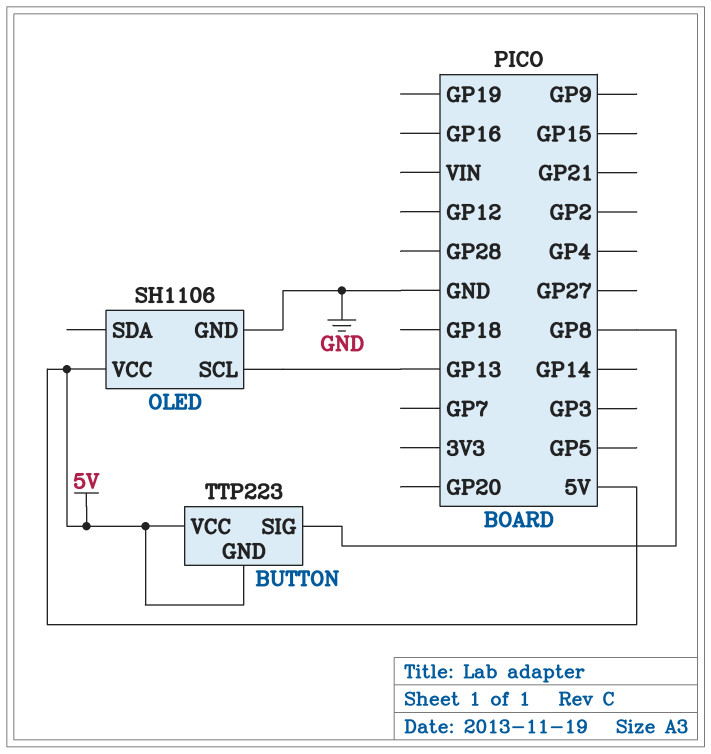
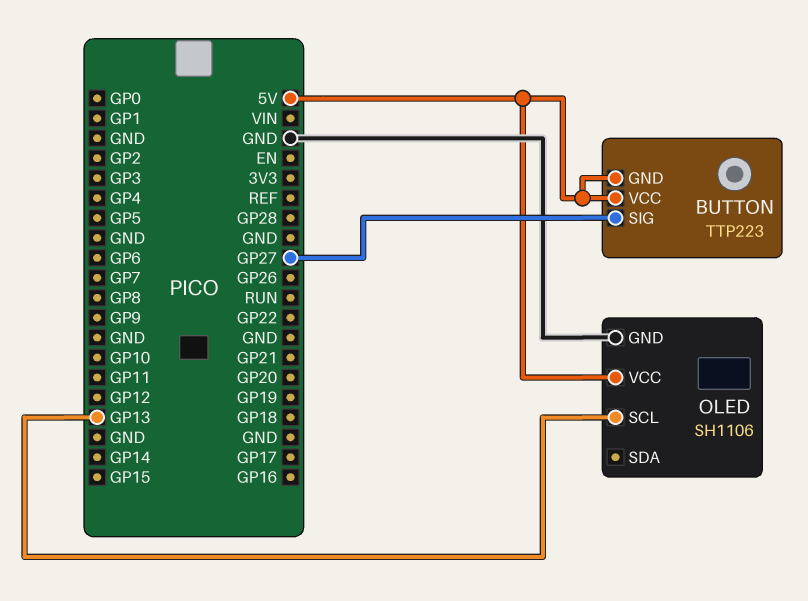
BUTTON pin SIG: GP8 -> GP27

